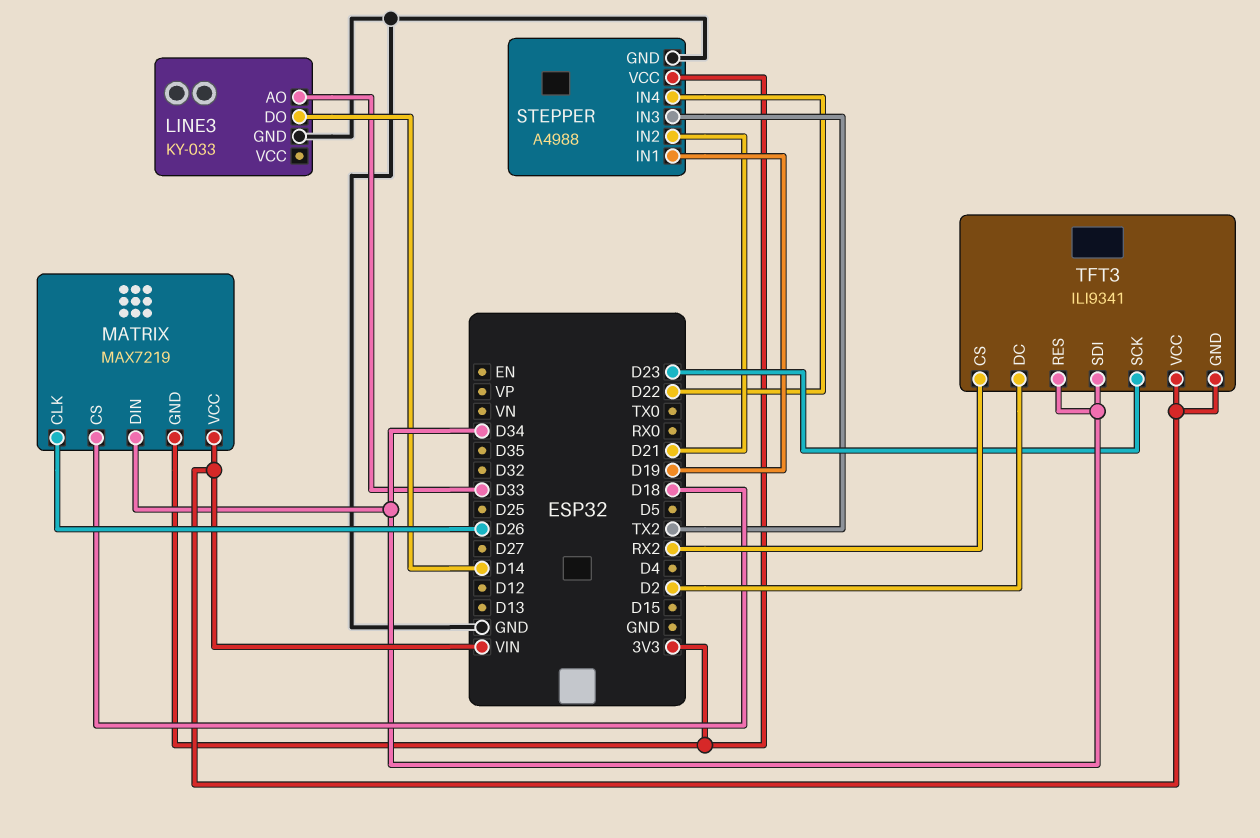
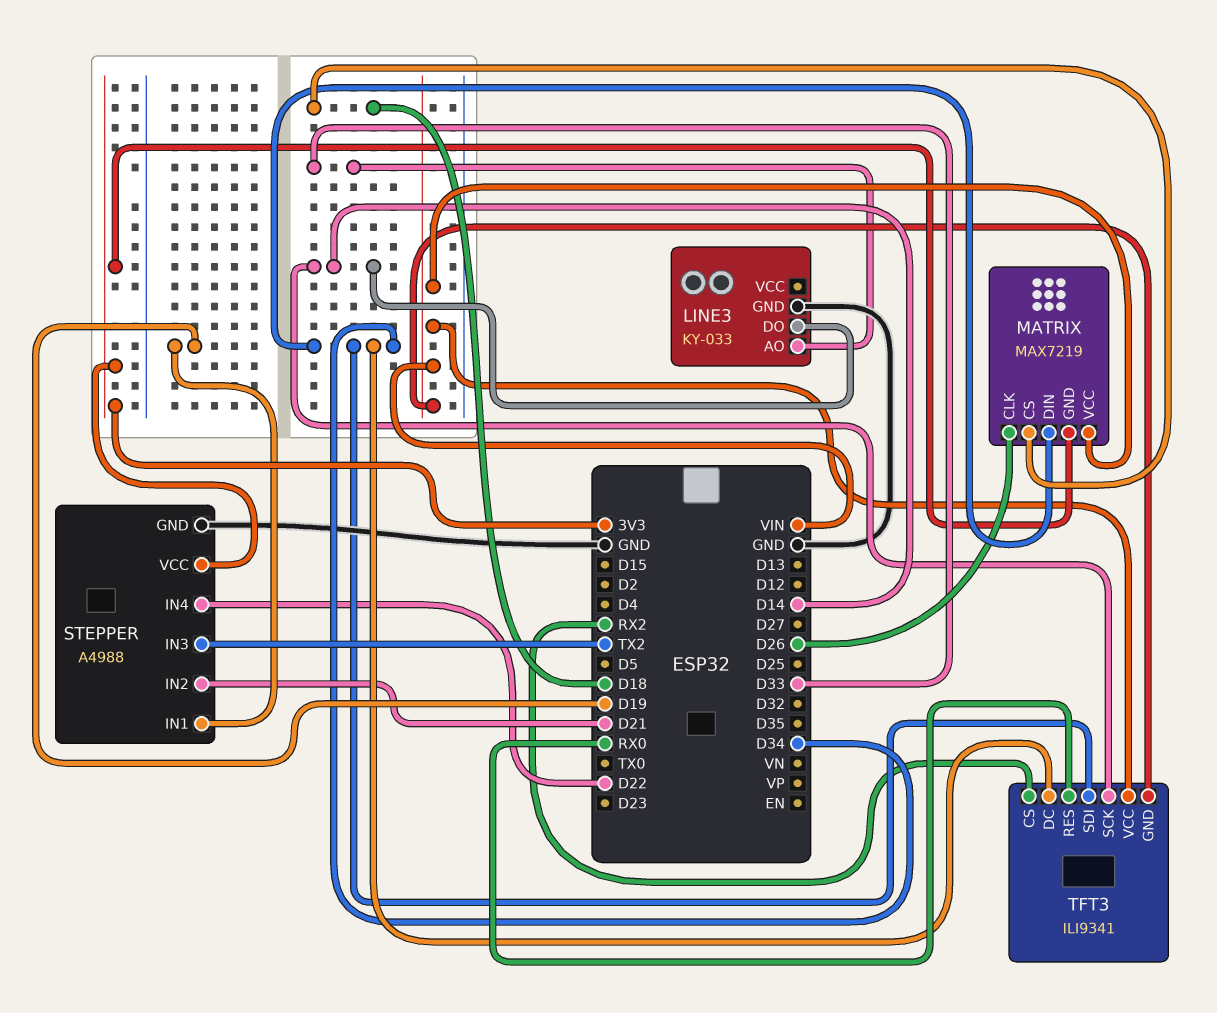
TFT3 pin DC: D2 -> D34
TFT3 pin RES: D34 -> RX0
TFT3 pin SCK: D23 -> D14

